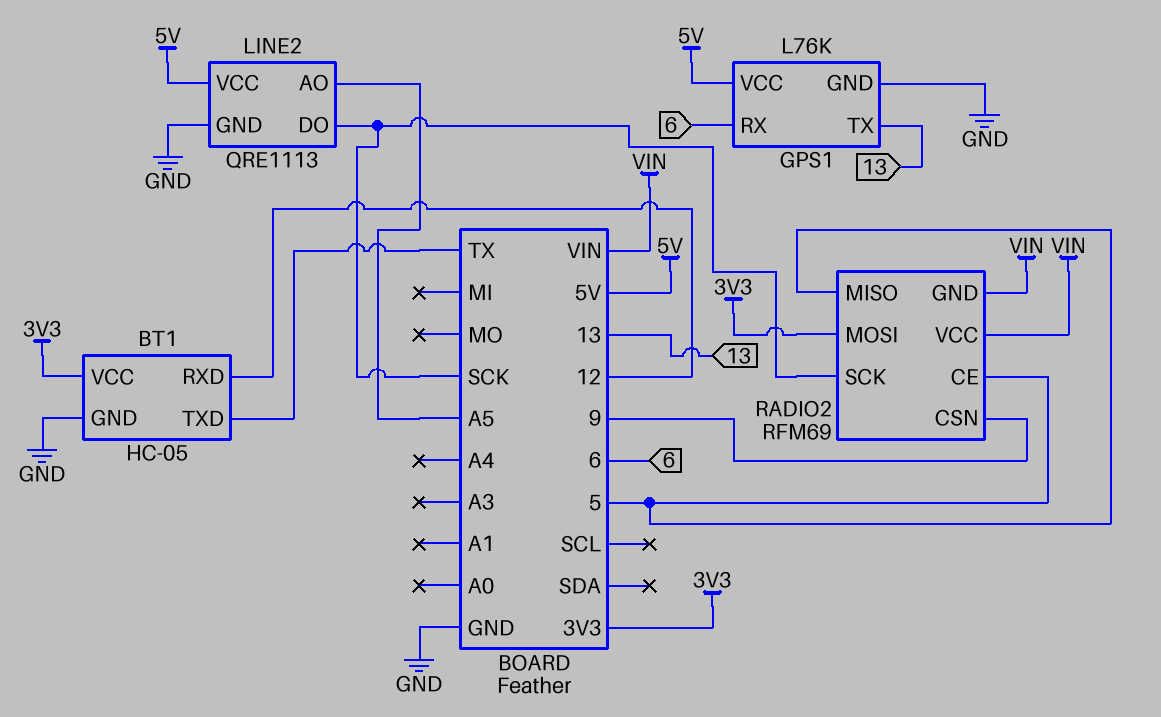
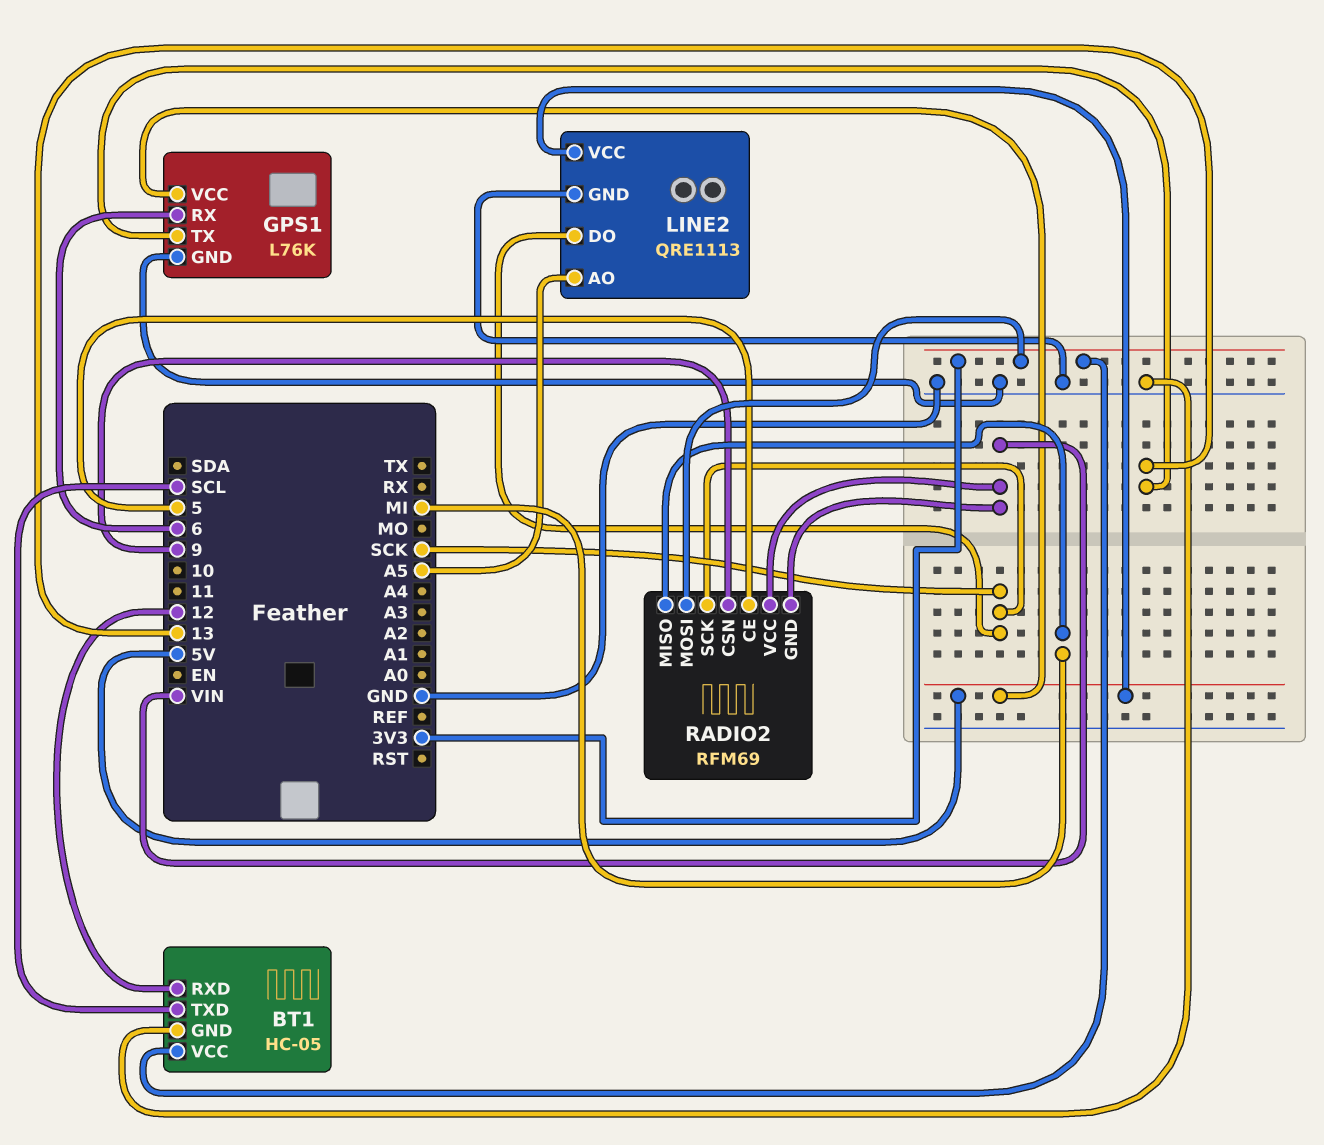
BT1 pin TXD: TX -> SCL
RADIO2 pin MISO: 5 -> MI

